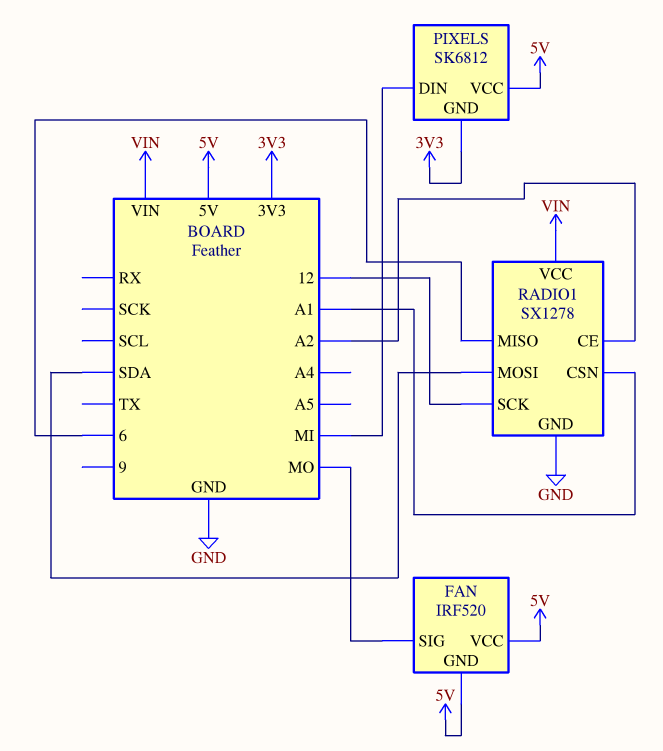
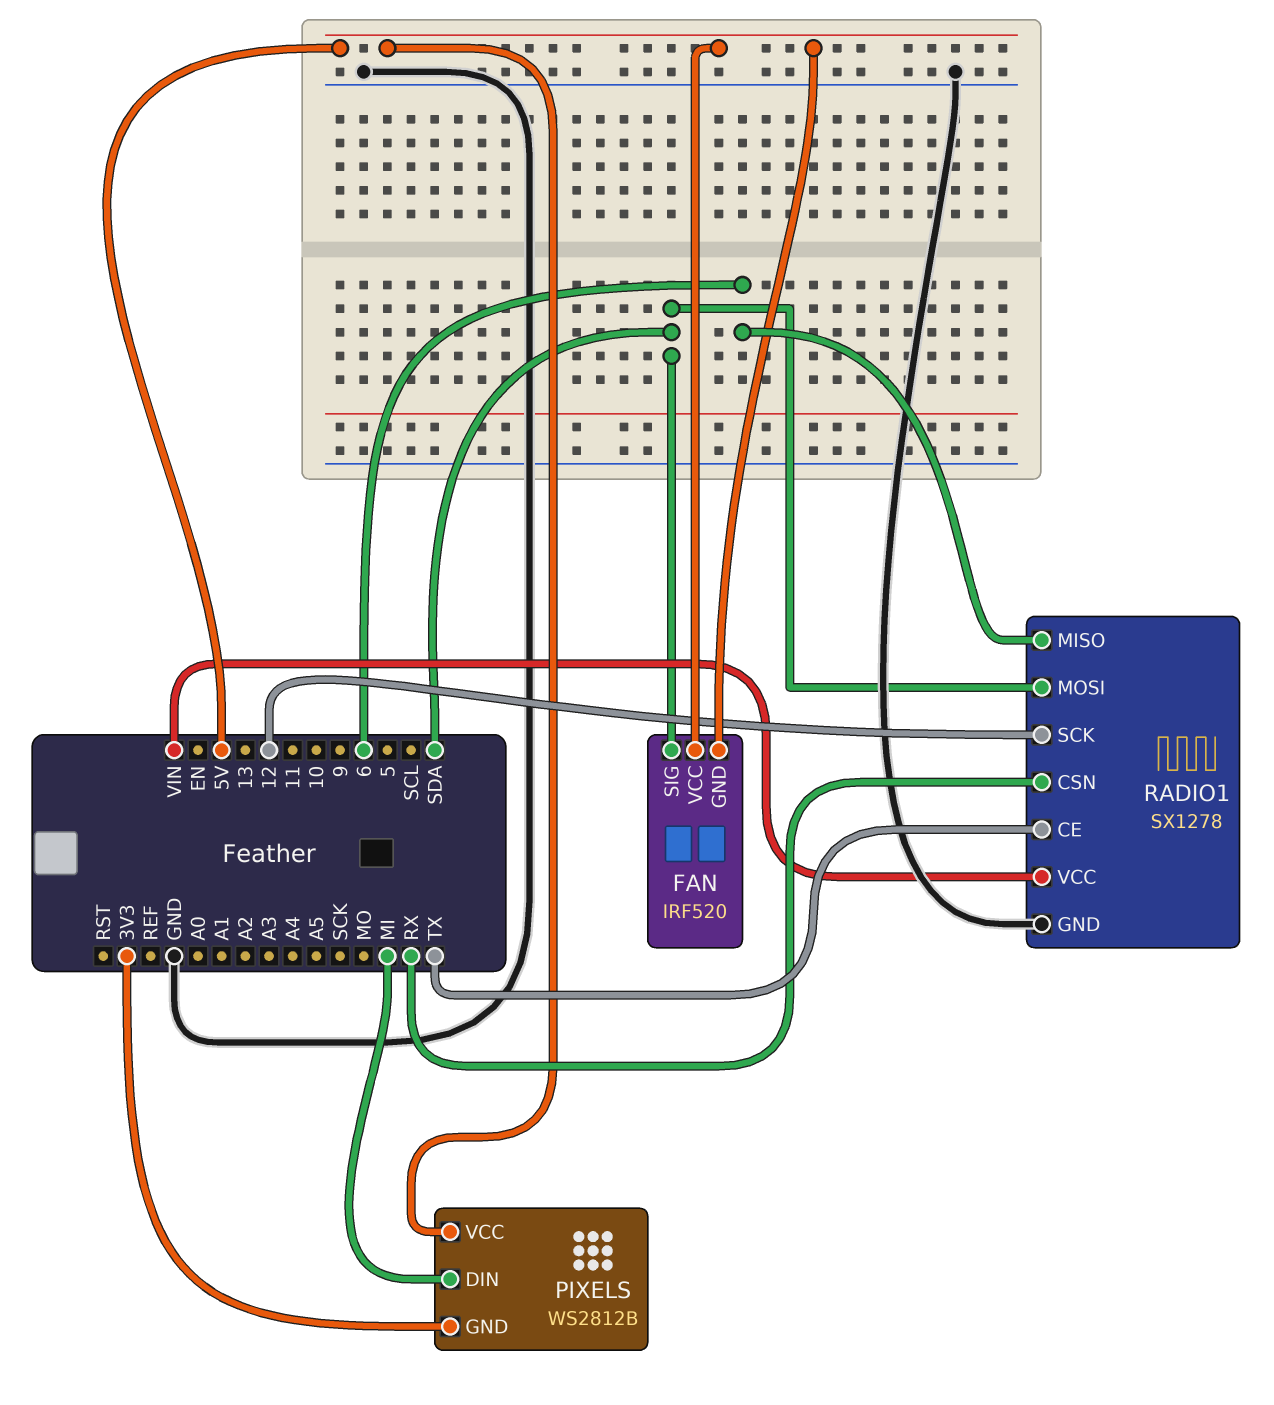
FAN pin SIG: MO -> SDA
PIXELS: SK6812 -> WS2812B
RADIO1 pin CE: A2 -> TX
RADIO1 pin CSN: A1 -> RX

